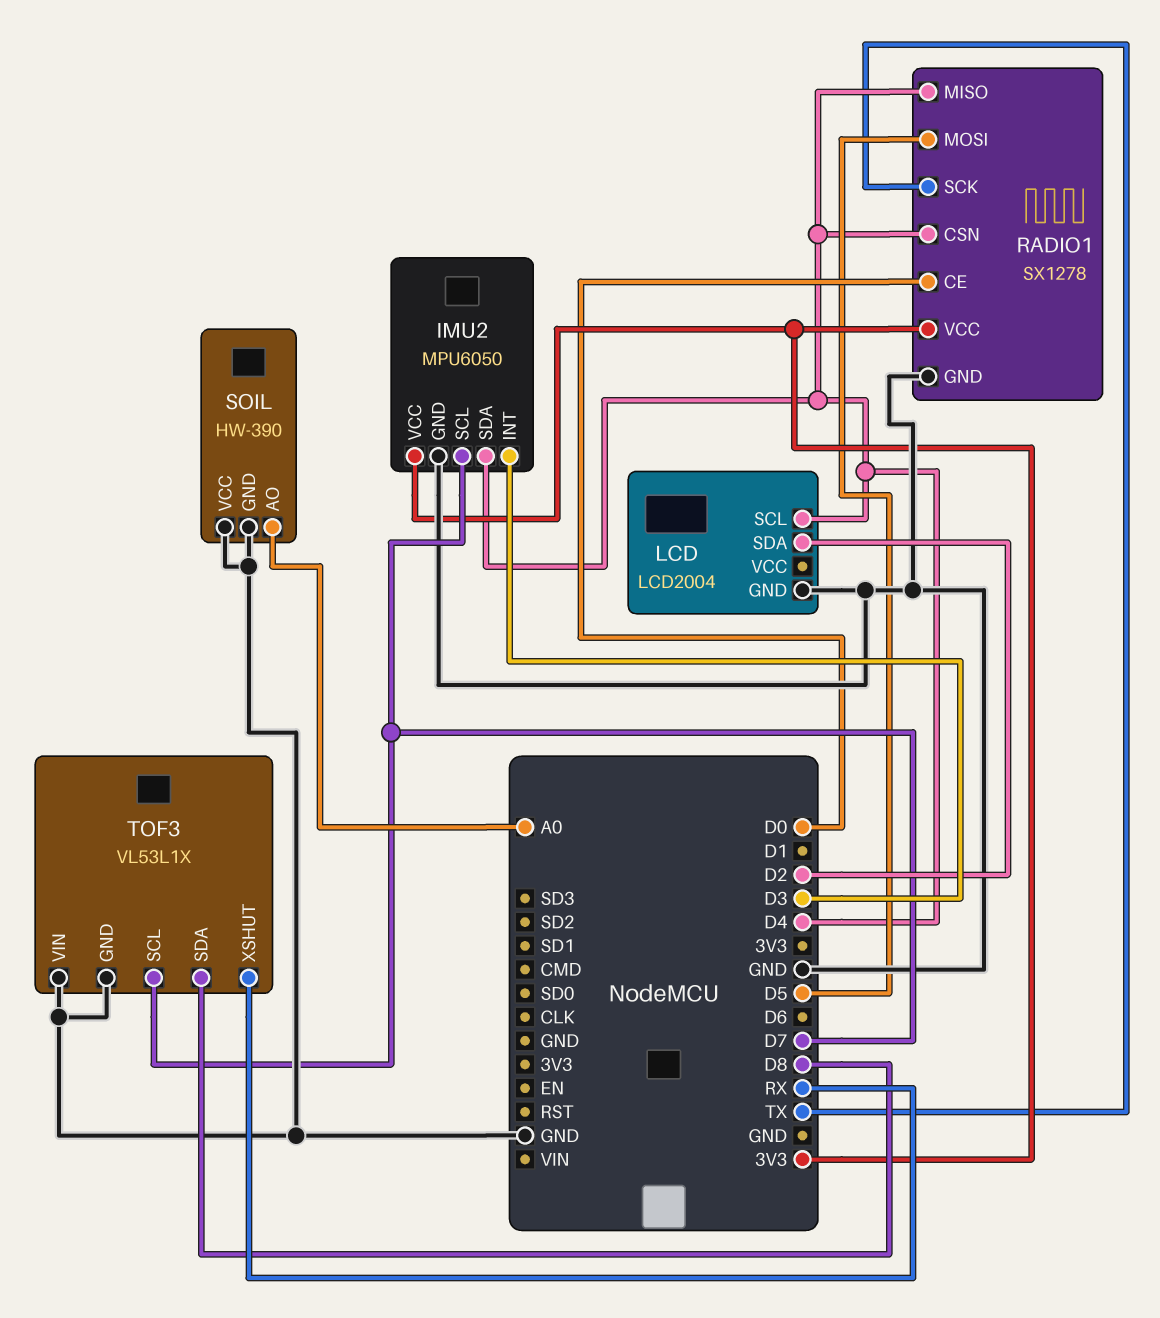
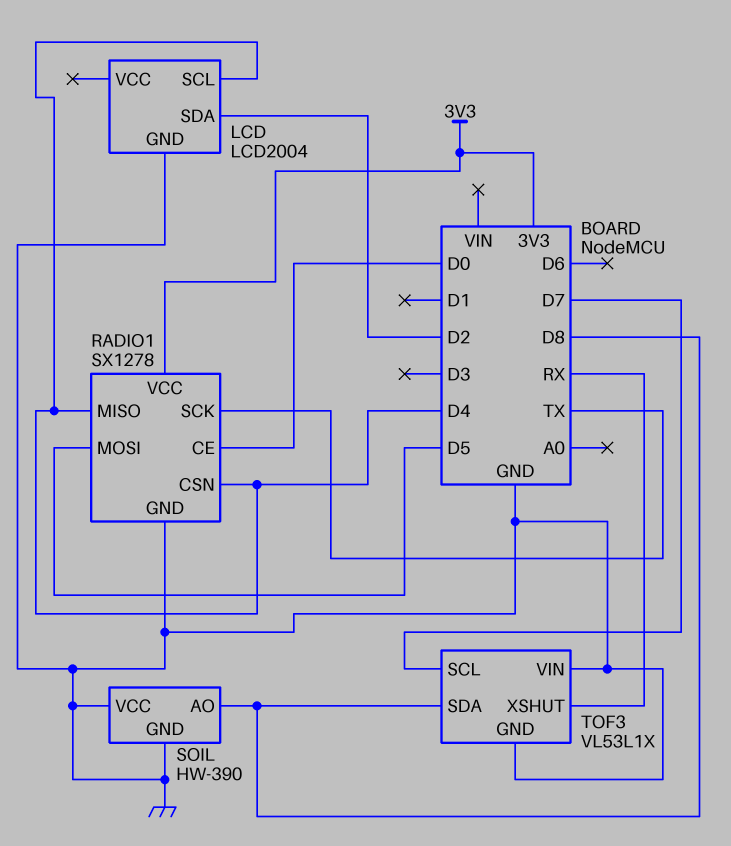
IMU2: MPU6050 -> none
IMU2 pin GND: GND -> none
IMU2 pin INT: D3 -> none
IMU2 pin SCL: D7 -> none
IMU2 pin SDA: D4 -> none
IMU2 pin VCC: 3V3 -> none
SOIL pin AO: A0 -> D8

